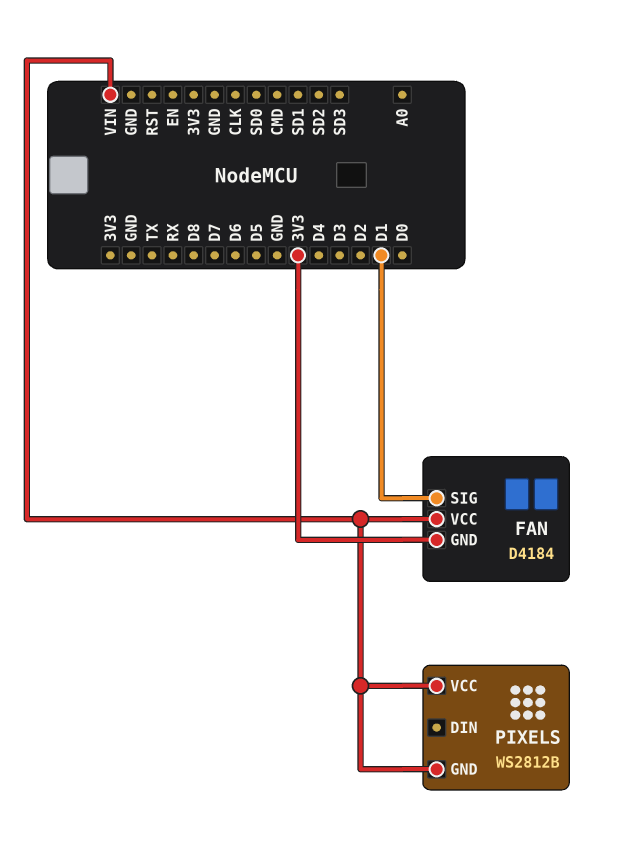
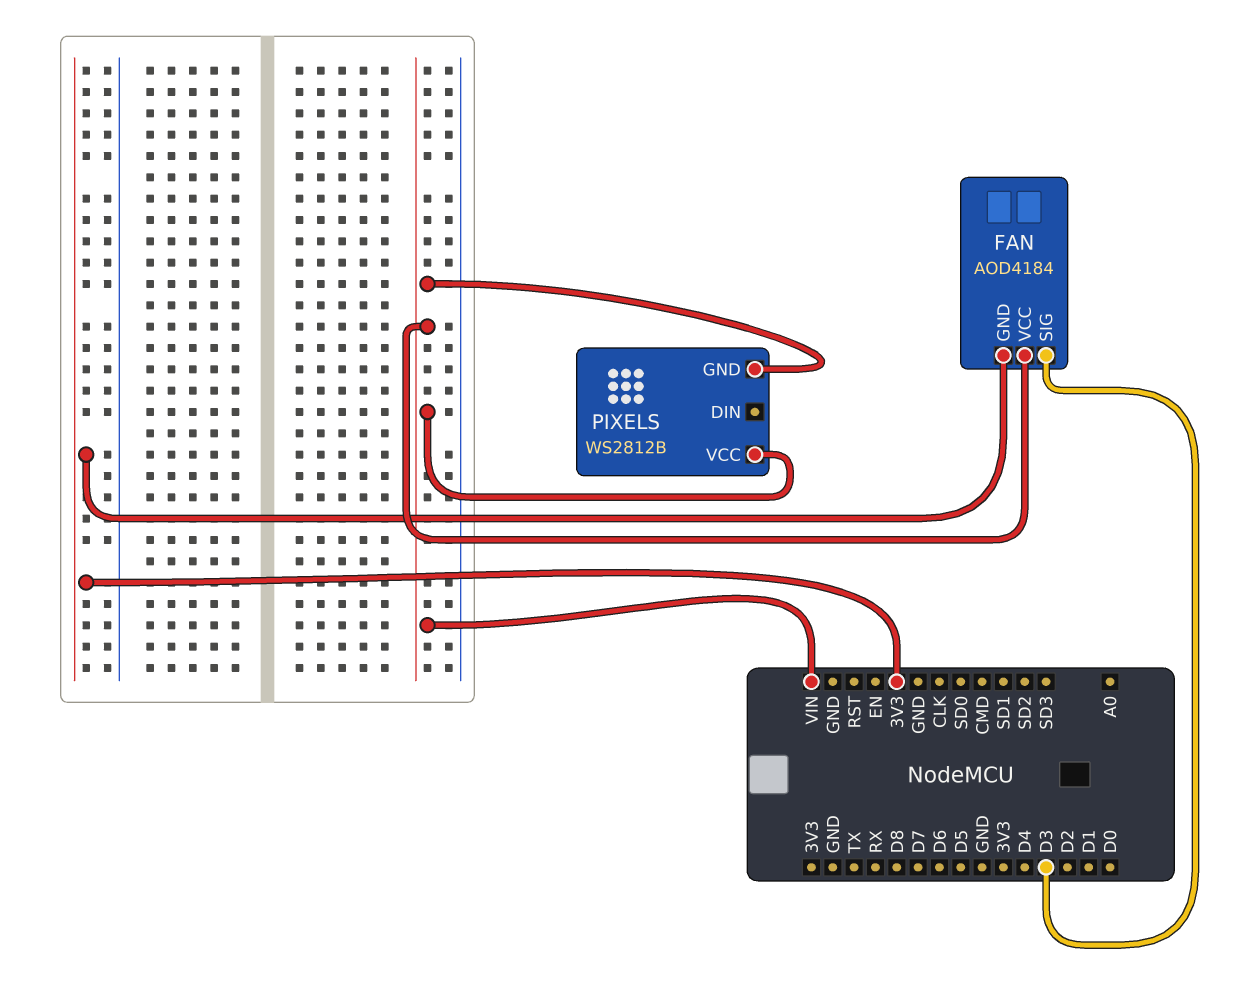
FAN: D4184 -> AOD4184
FAN pin SIG: D1 -> D3

